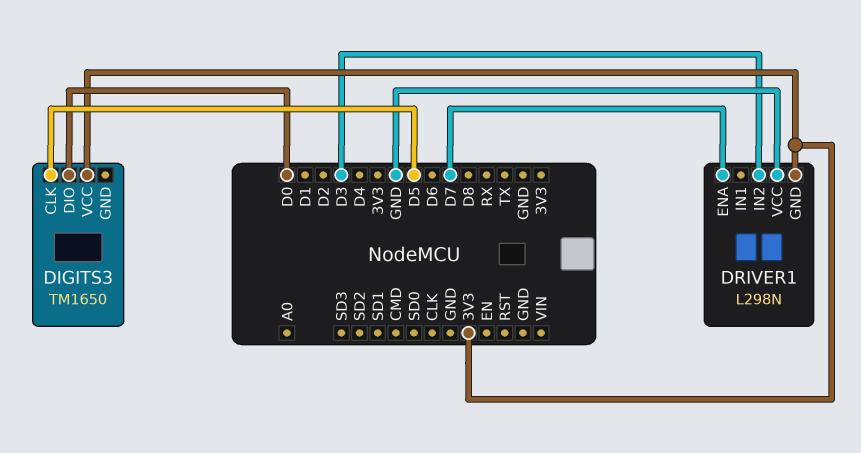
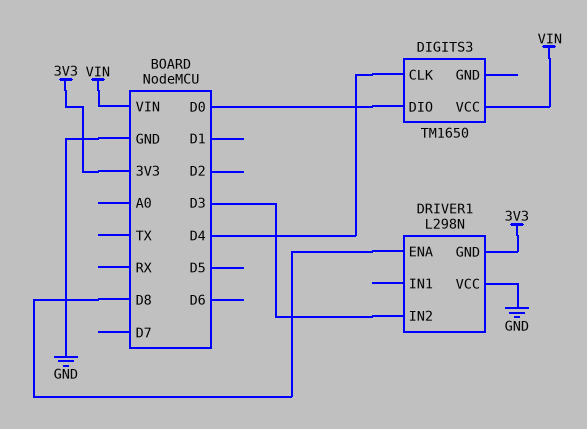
DIGITS3 pin CLK: D5 -> D4
DIGITS3 pin VCC: 3V3 -> VIN
DRIVER1 pin ENA: D7 -> D8

